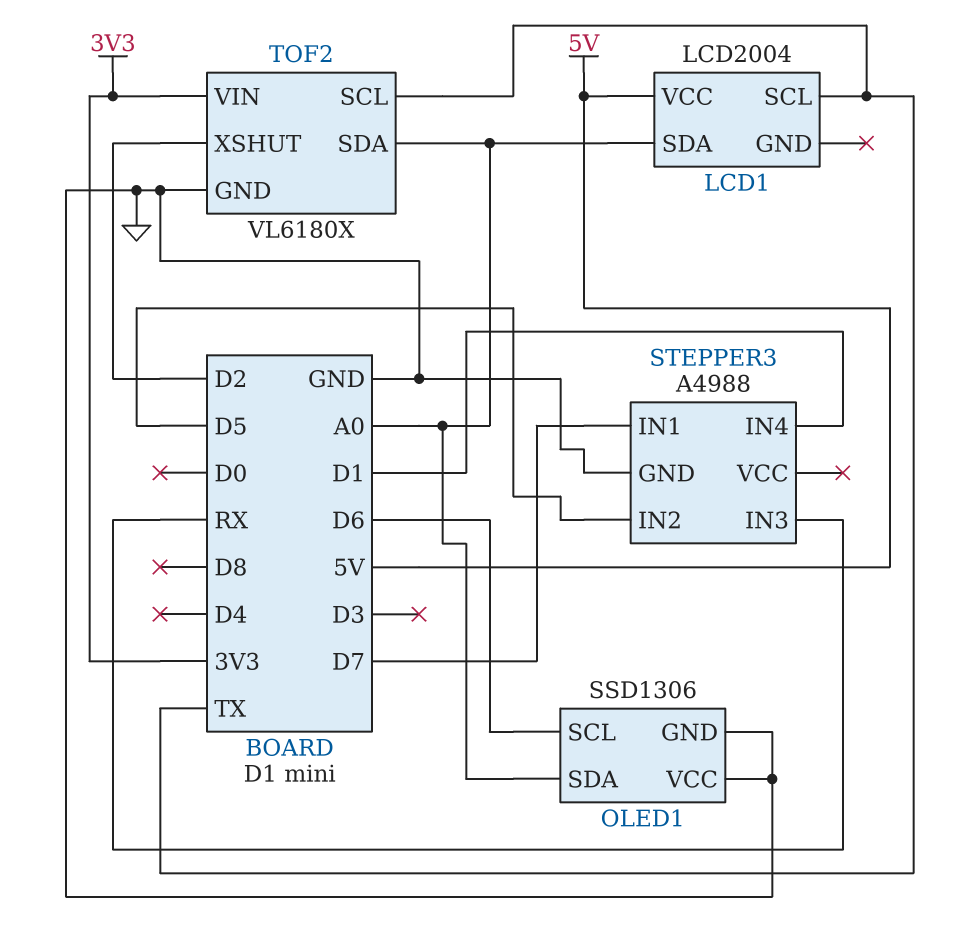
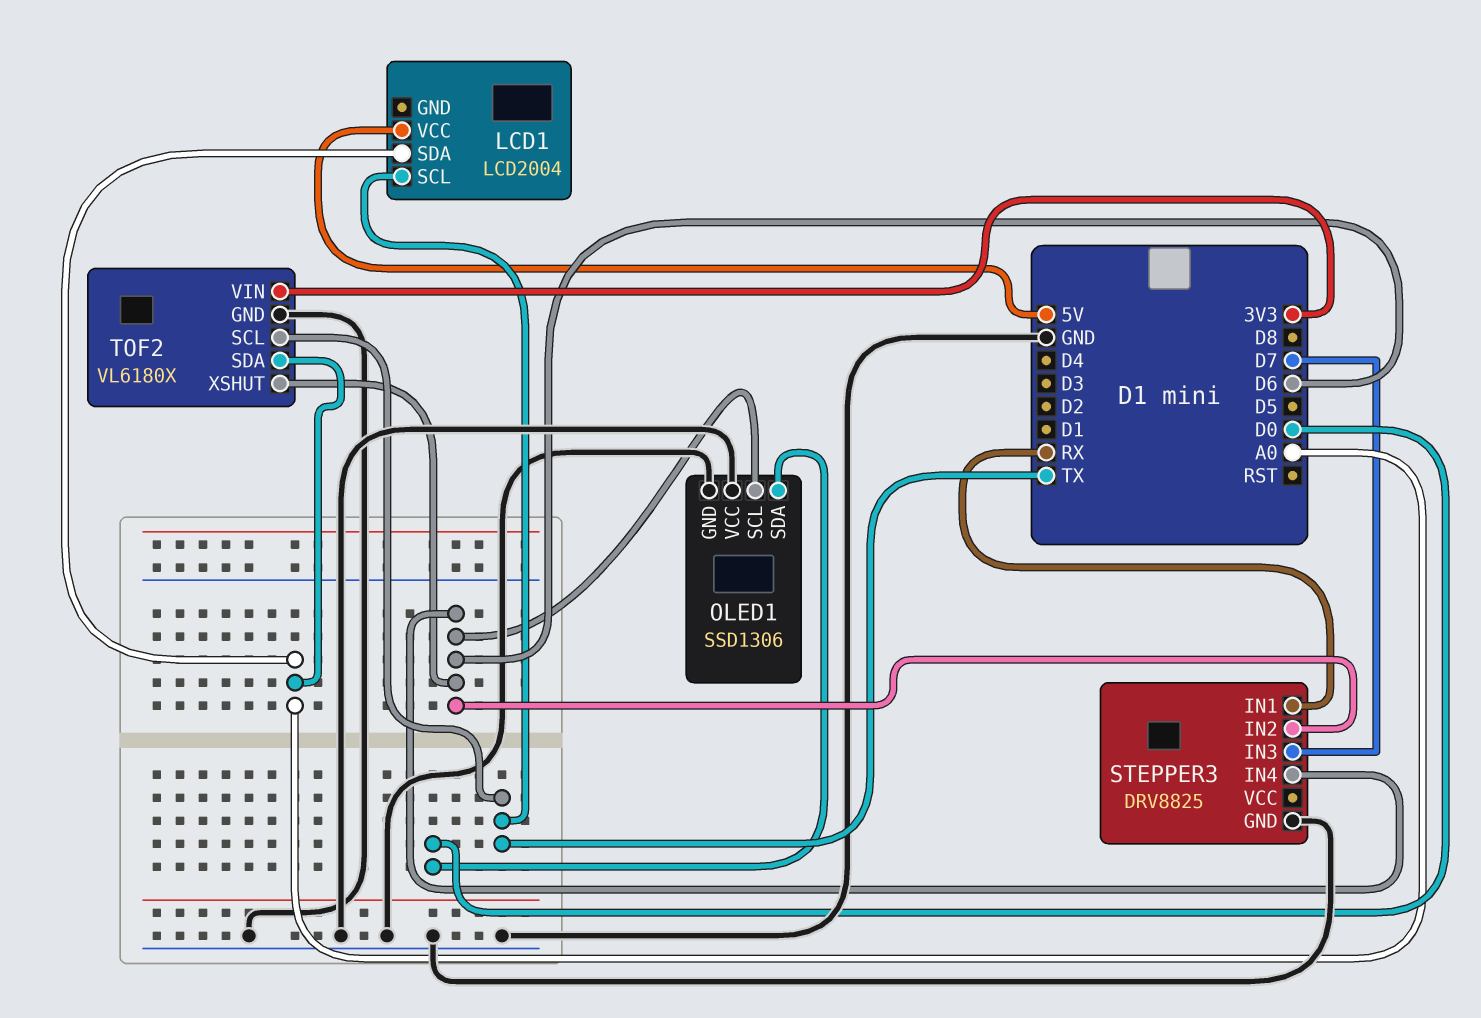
OLED1 pin SDA: A0 -> D0
STEPPER3: A4988 -> DRV8825
STEPPER3 pin IN1: D7 -> RX
STEPPER3 pin IN2: D5 -> D6
STEPPER3 pin IN3: RX -> D7
STEPPER3 pin IN4: D1 -> D6
TOF2 pin XSHUT: D2 -> D6

